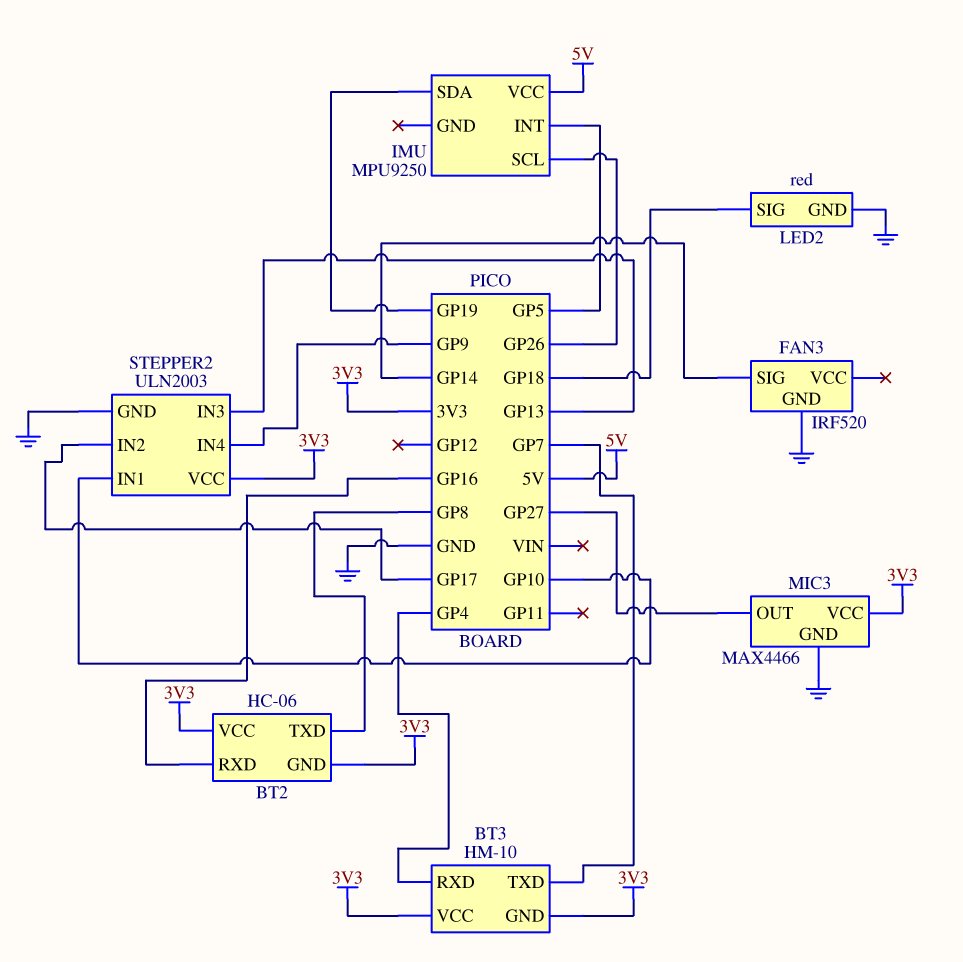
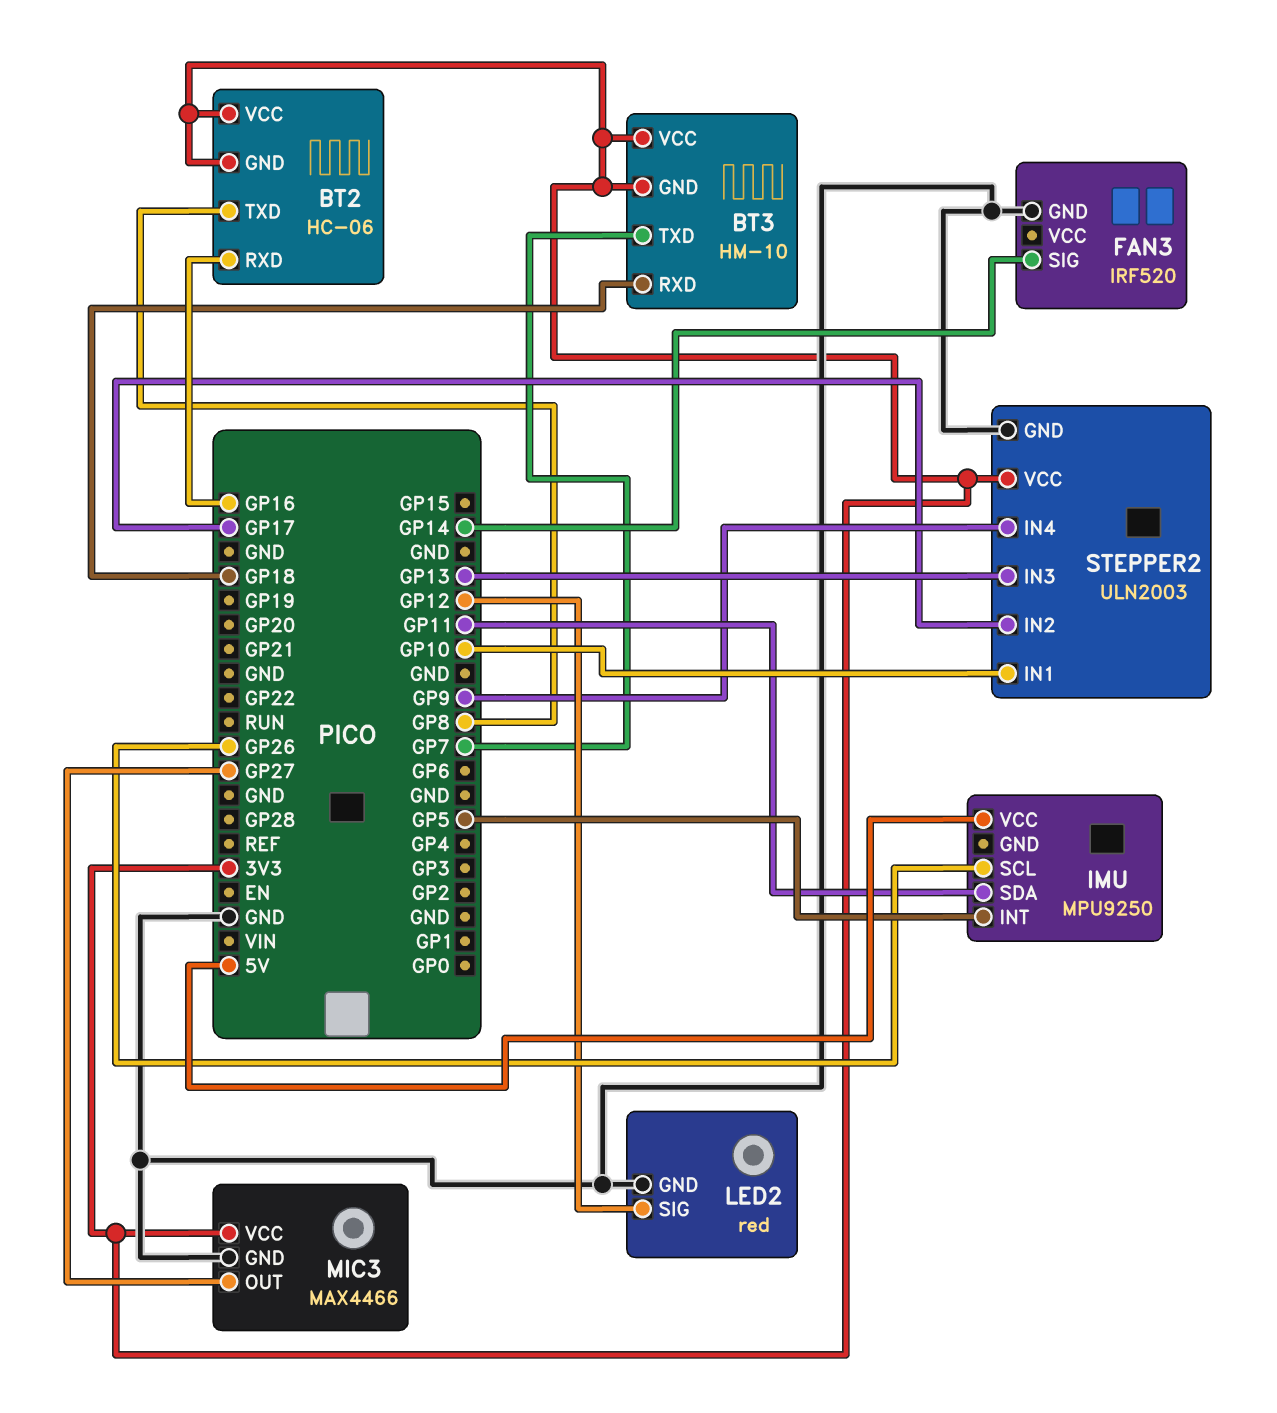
BT3 pin RXD: GP4 -> GP18
IMU pin SDA: GP19 -> GP11
LED2 pin SIG: GP18 -> GP12

